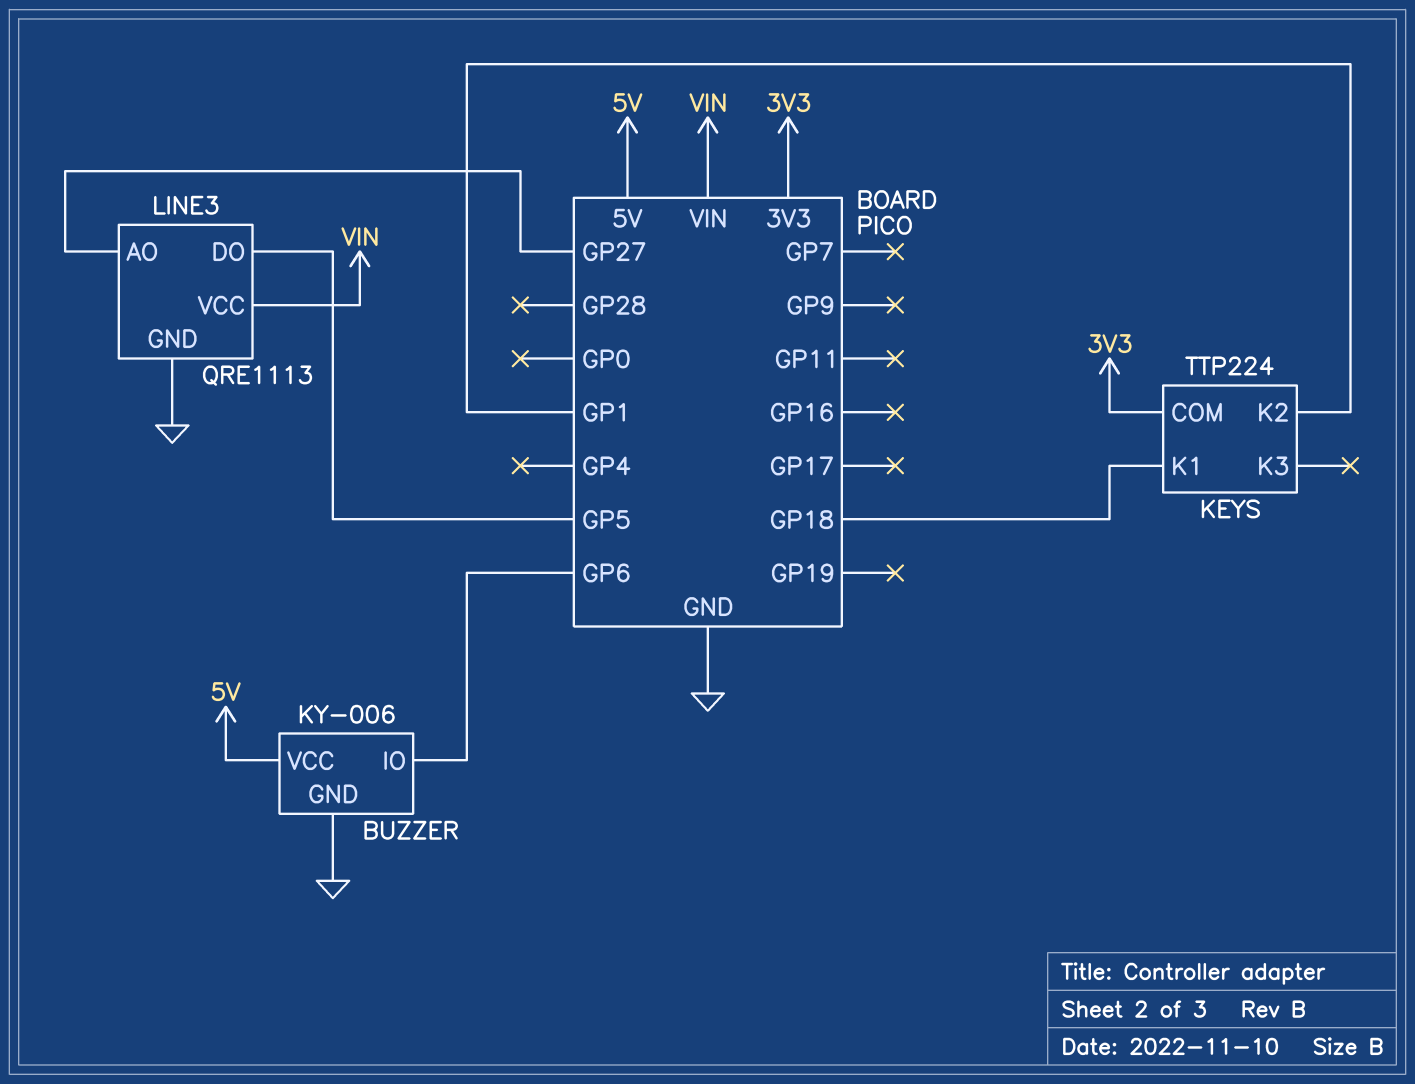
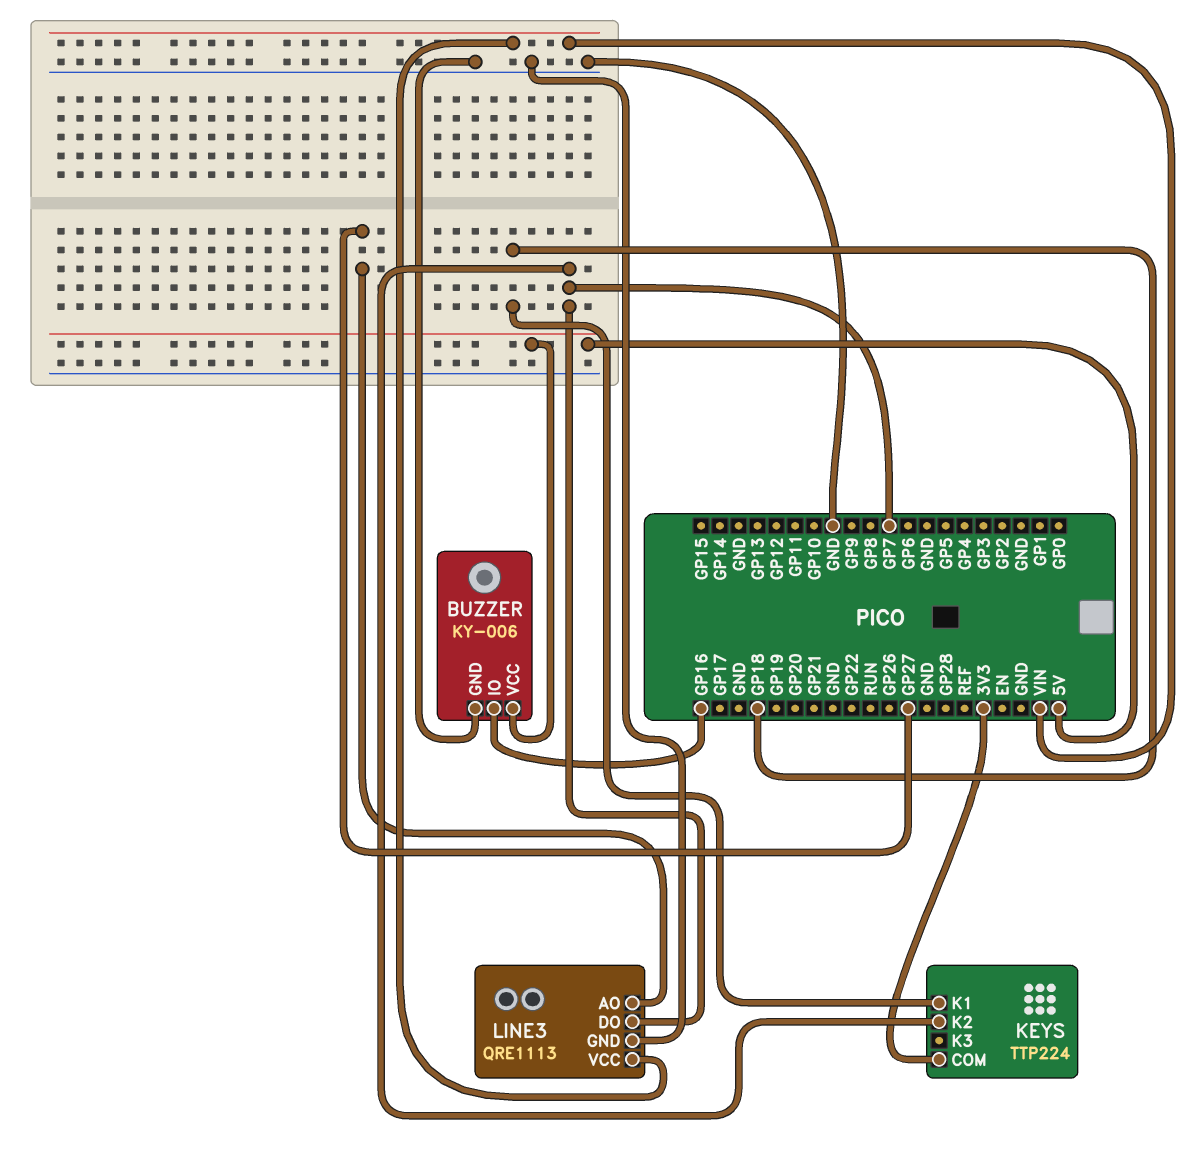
BUZZER pin IO: GP6 -> GP16
KEYS pin K2: GP1 -> GP7
LINE3 pin DO: GP5 -> GP7

